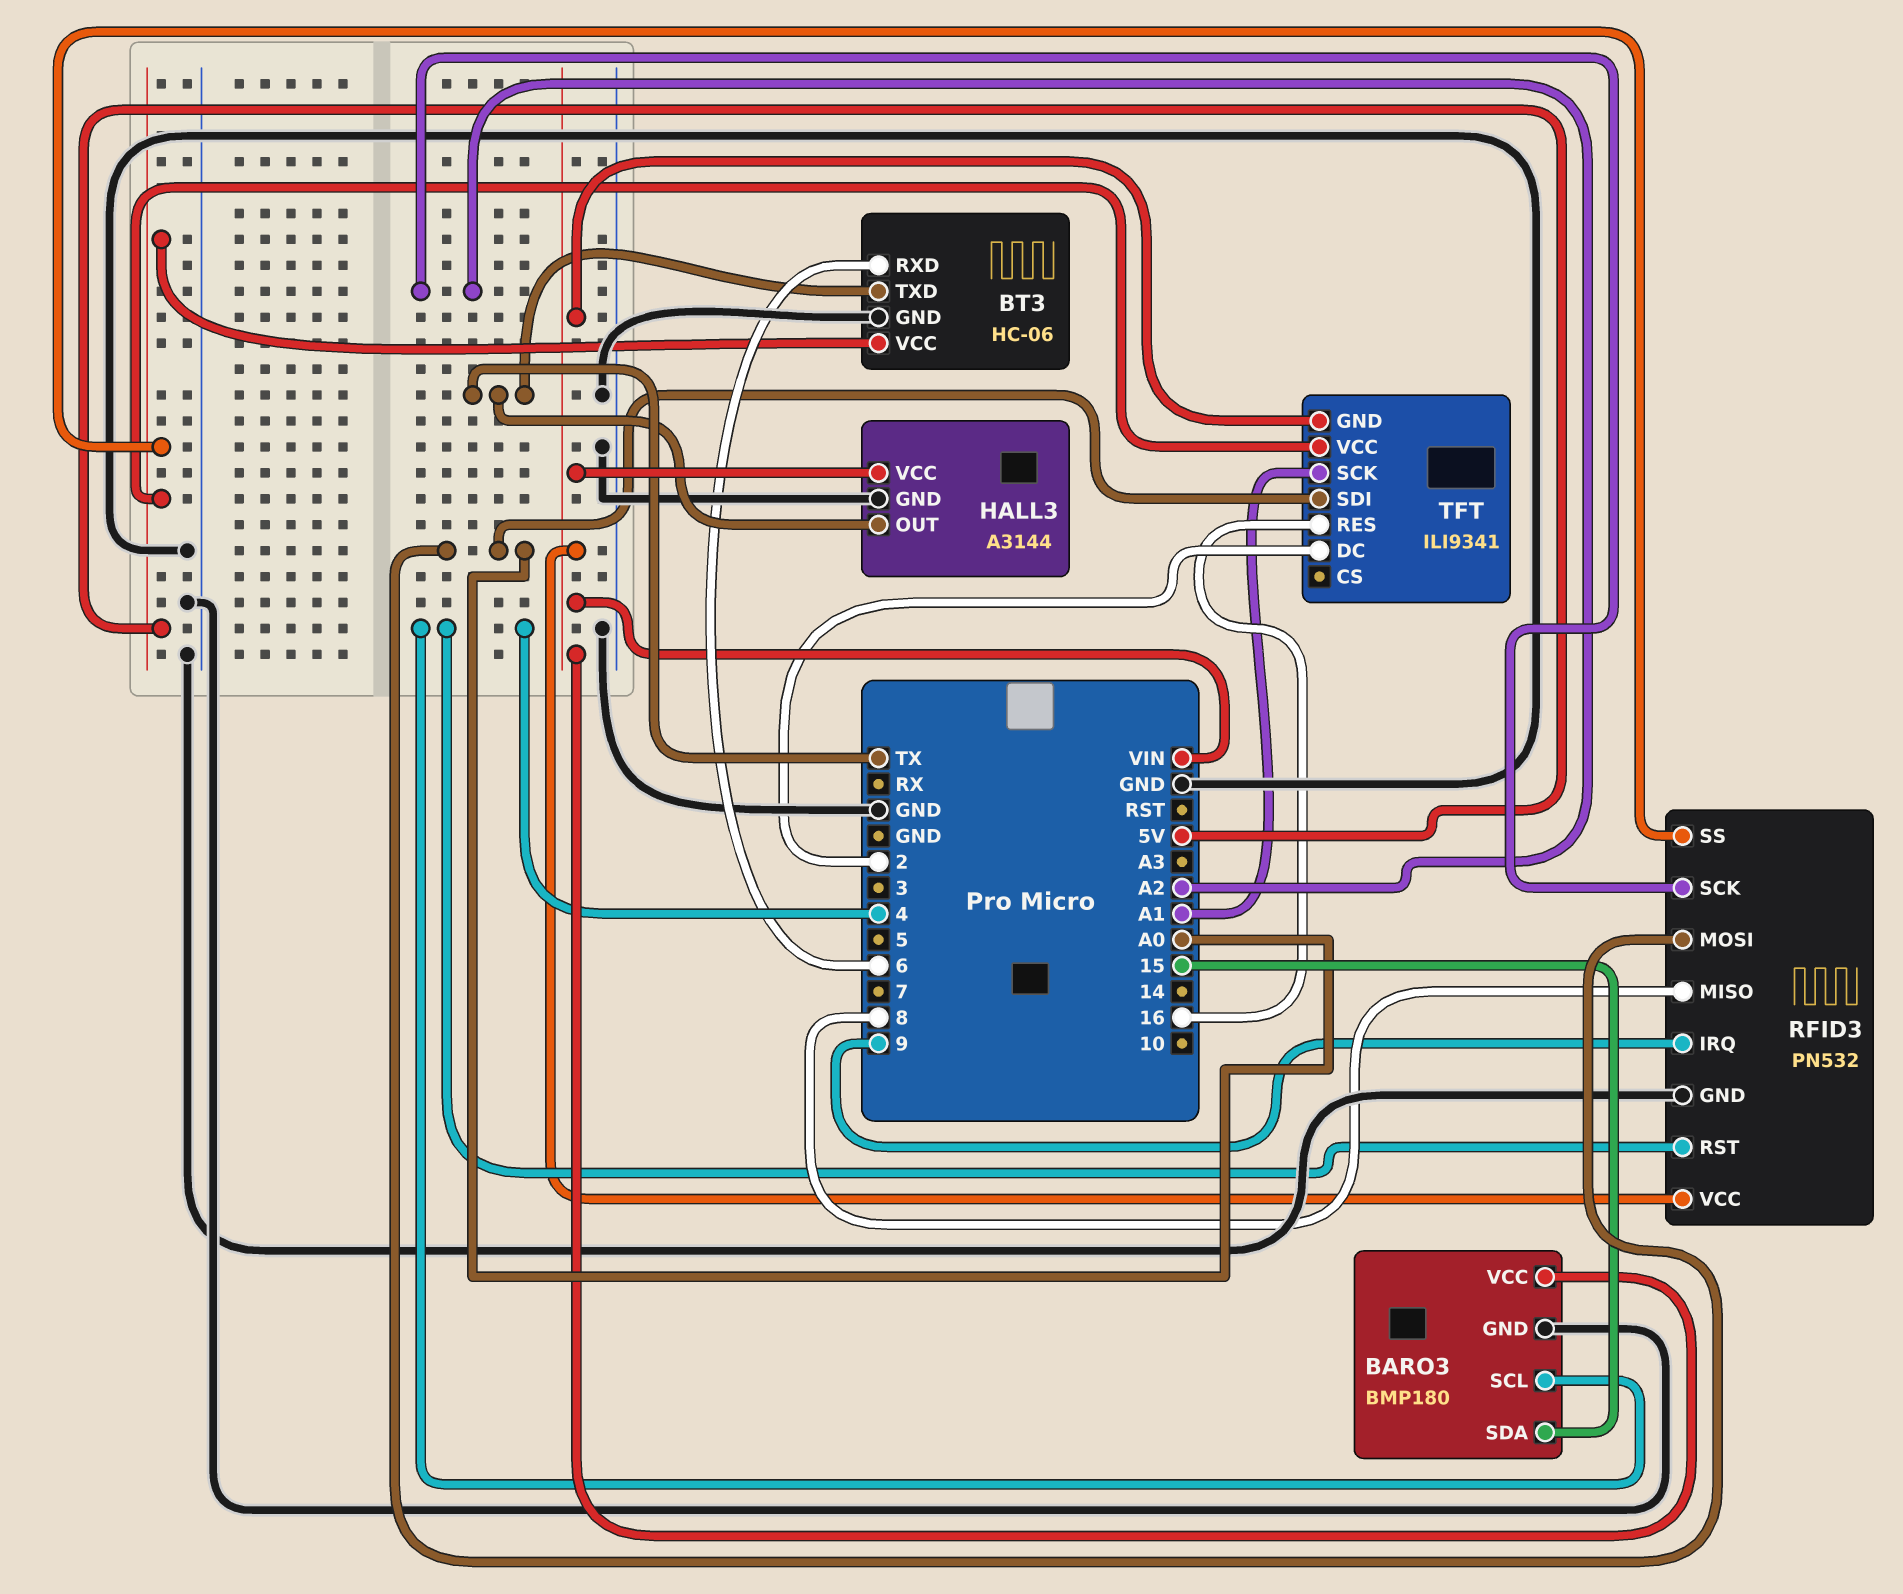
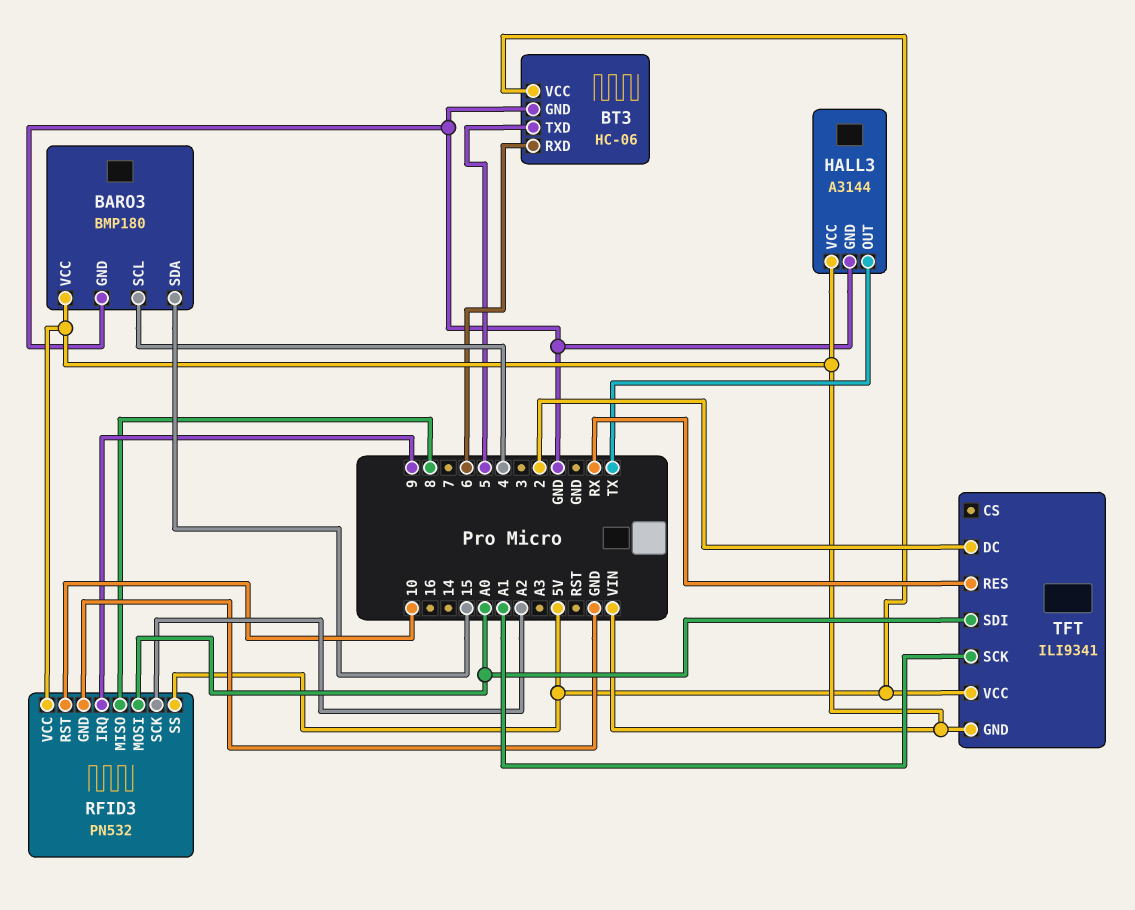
BT3 pin TXD: TX -> 5
RFID3 pin RST: 4 -> 10
TFT pin RES: 16 -> RX

